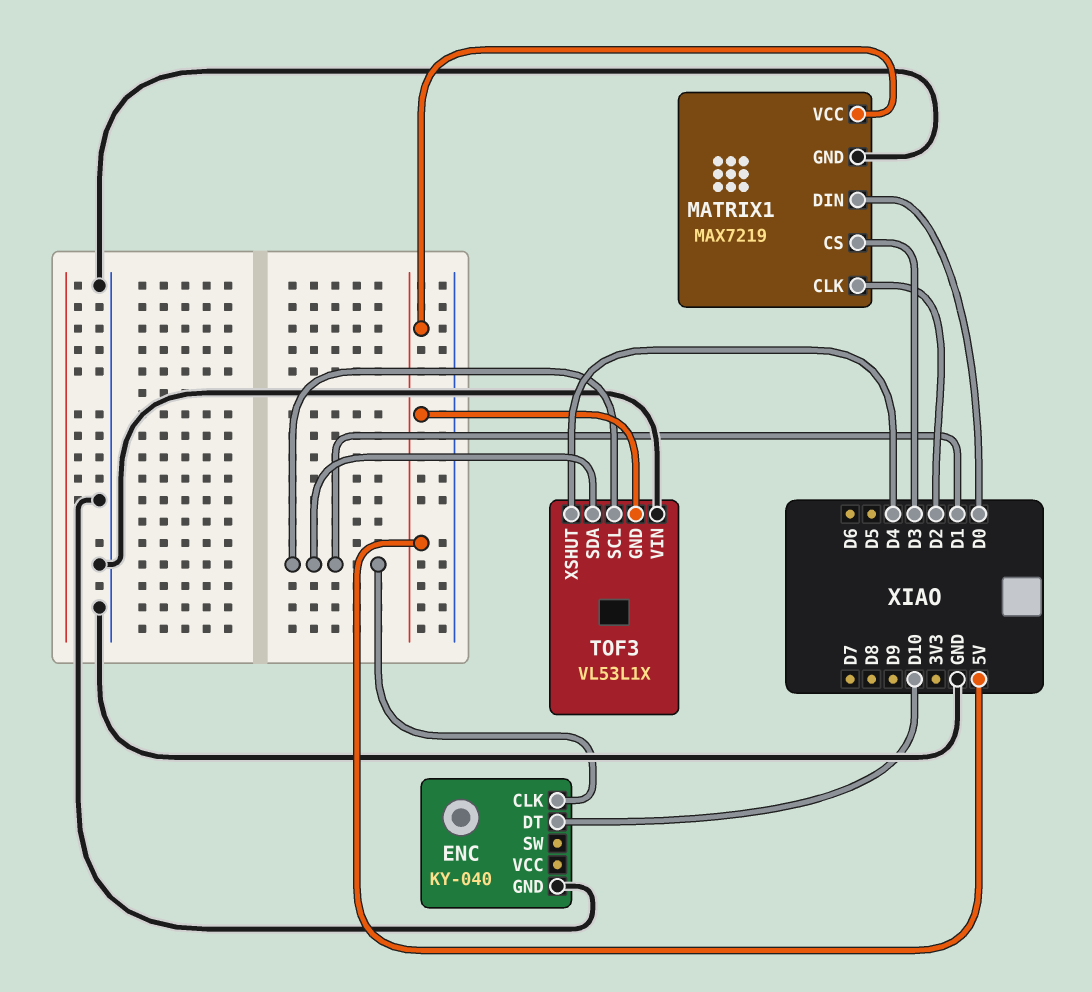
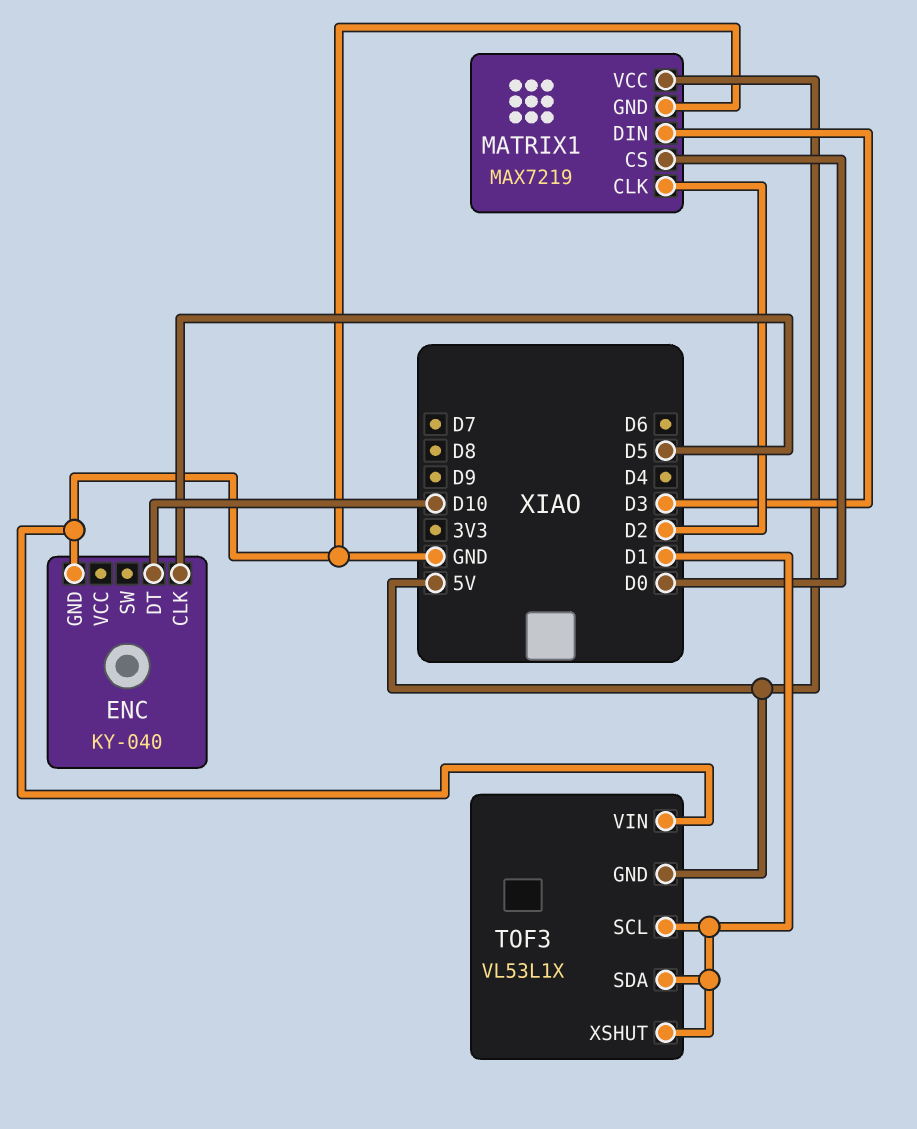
ENC pin CLK: D1 -> D5
MATRIX1 pin CS: D3 -> D0
MATRIX1 pin DIN: D0 -> D3
TOF3 pin XSHUT: D4 -> D1

